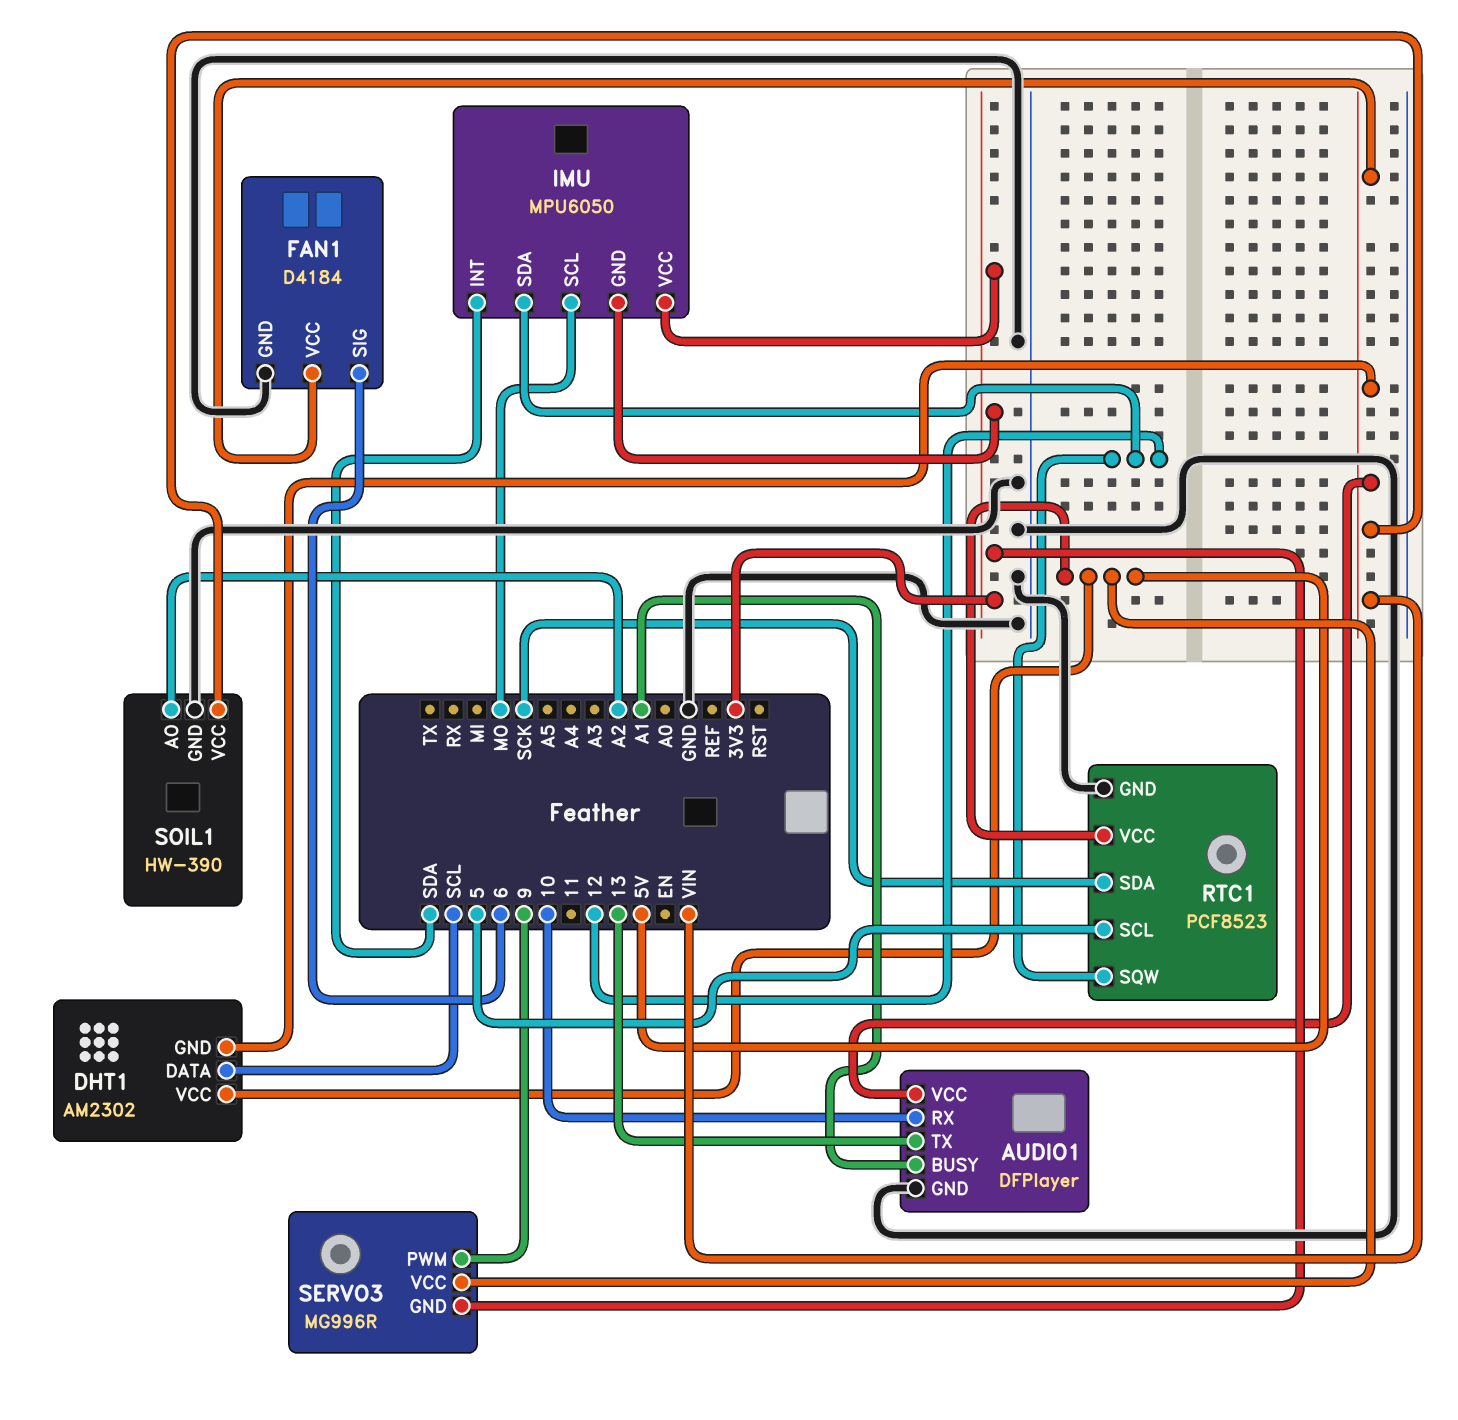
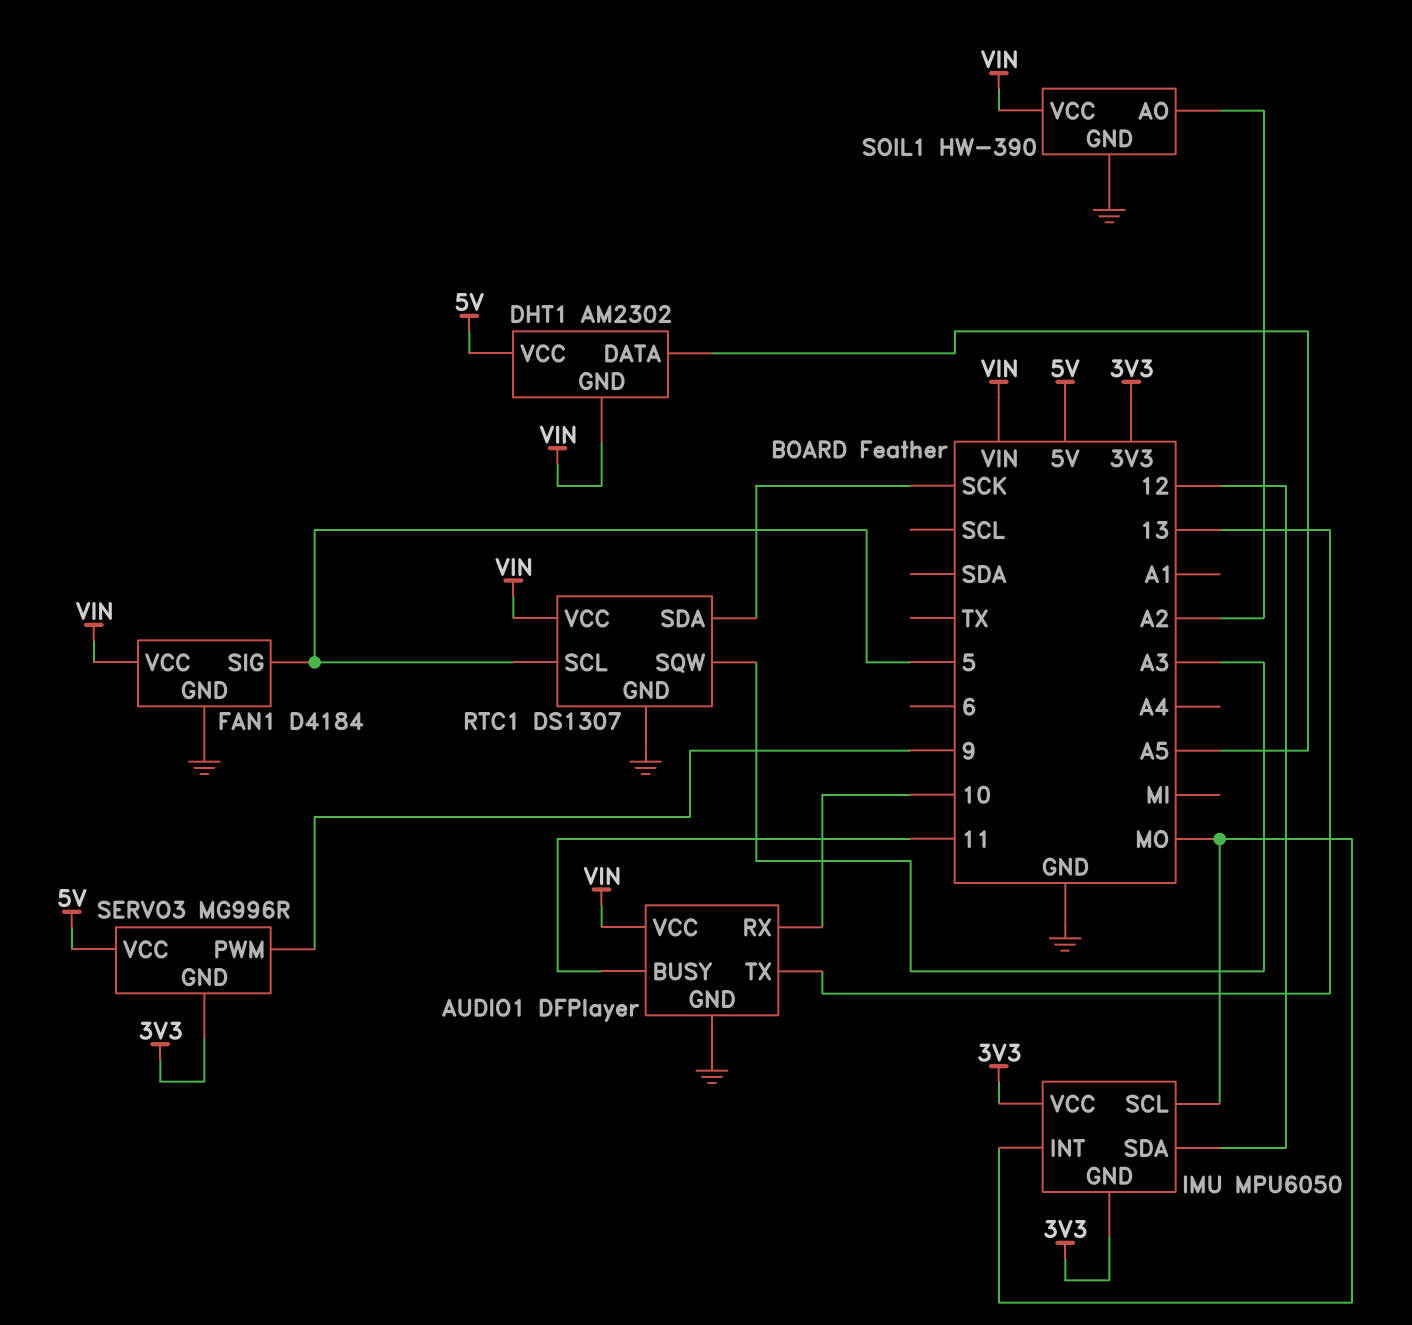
AUDIO1 pin BUSY: A1 -> 11
DHT1 pin DATA: SCL -> A5
FAN1 pin SIG: 6 -> 5
IMU pin INT: SDA -> MO
RTC1: PCF8523 -> DS1307
RTC1 pin SQW: 12 -> A3
RTC1 pin VCC: 5V -> VIN

